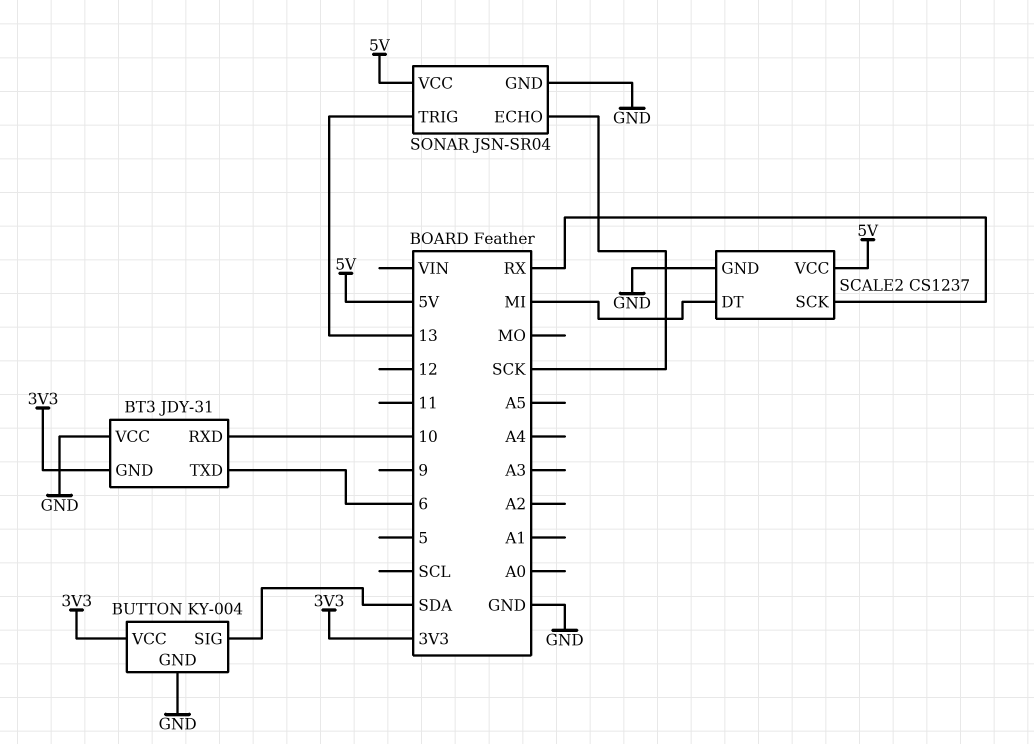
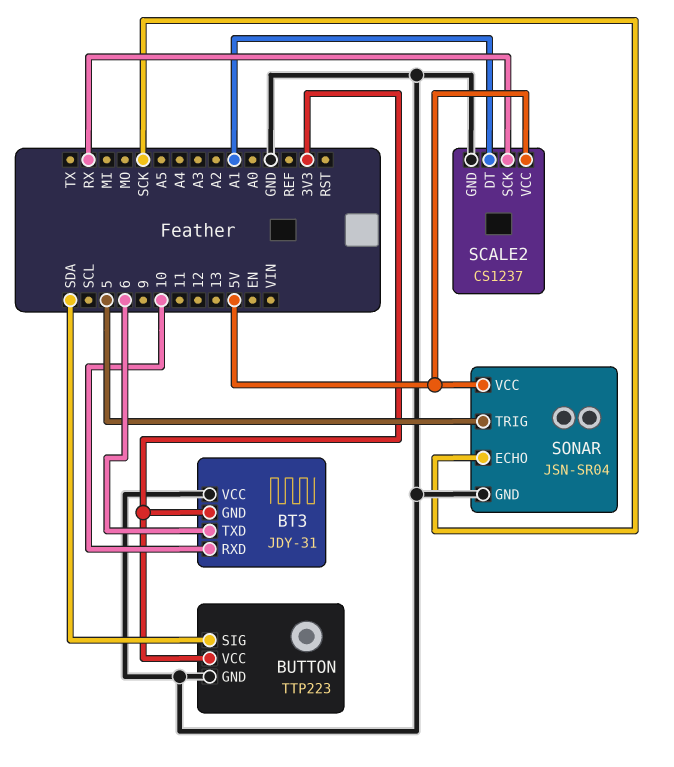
BUTTON: KY-004 -> TTP223
SCALE2 pin DT: MI -> A1
SONAR pin TRIG: 13 -> 5

